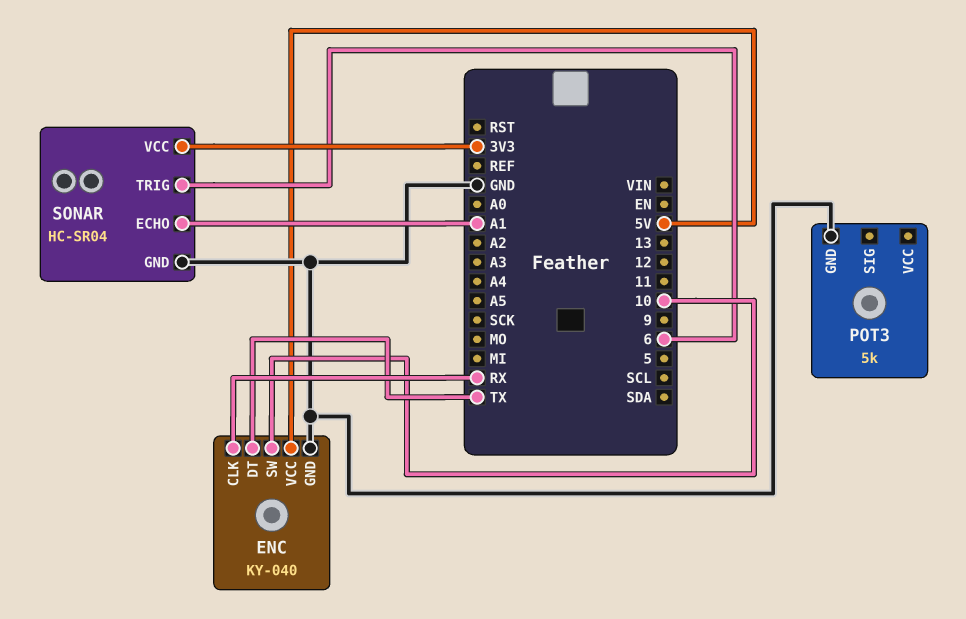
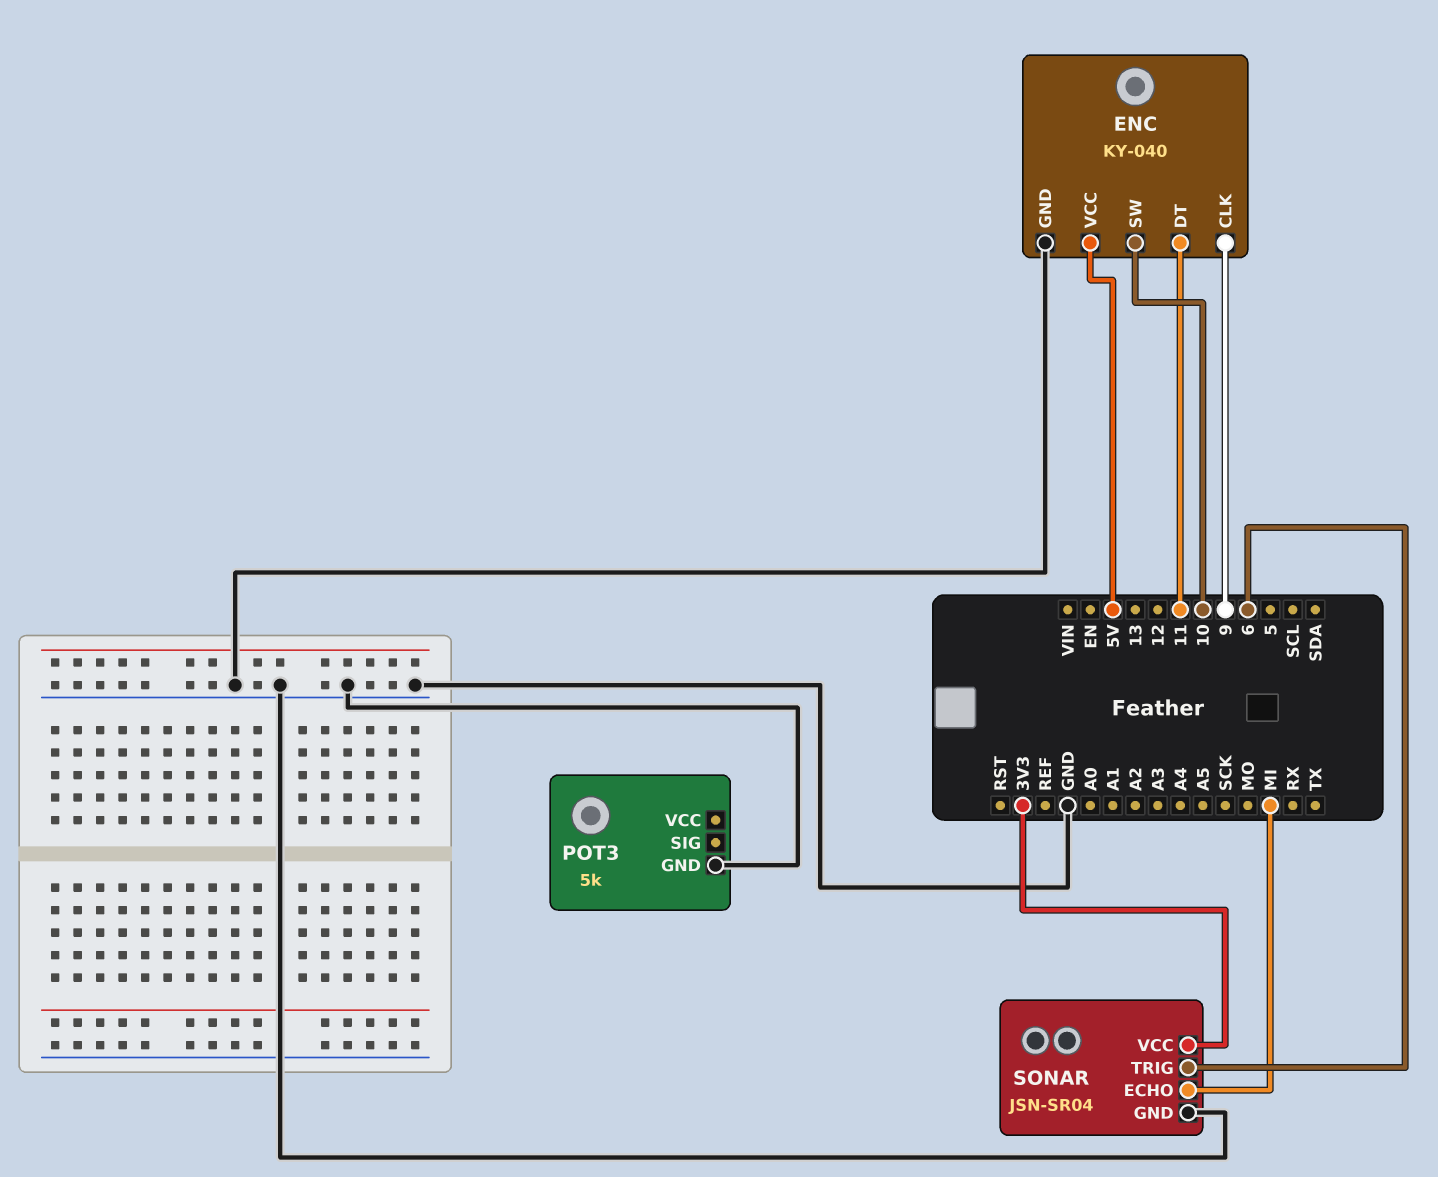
ENC pin CLK: RX -> 9
ENC pin DT: TX -> 11
SONAR: HC-SR04 -> JSN-SR04
SONAR pin ECHO: A1 -> MI

